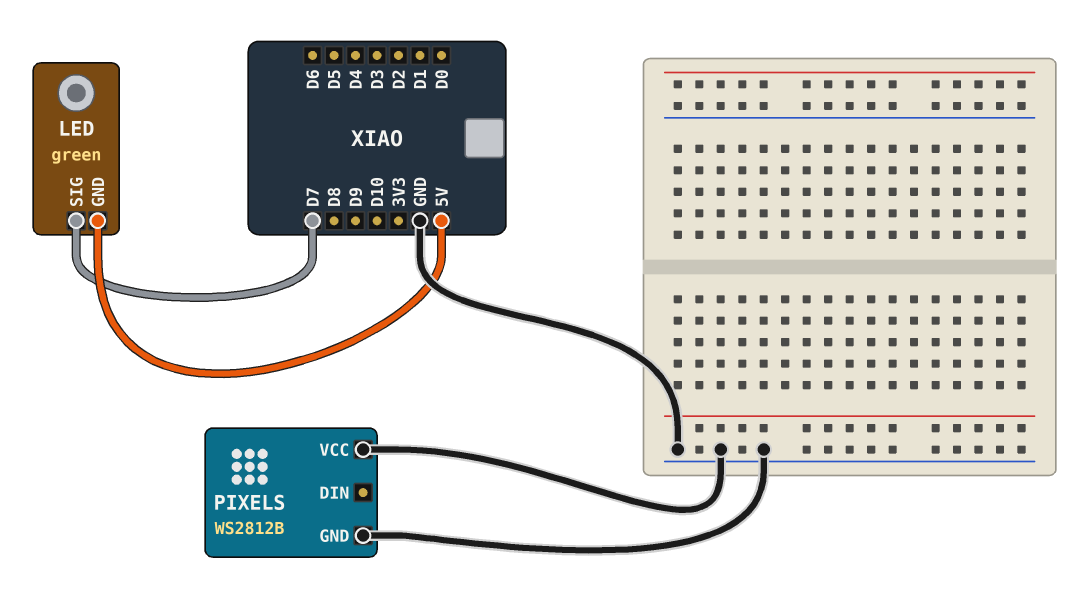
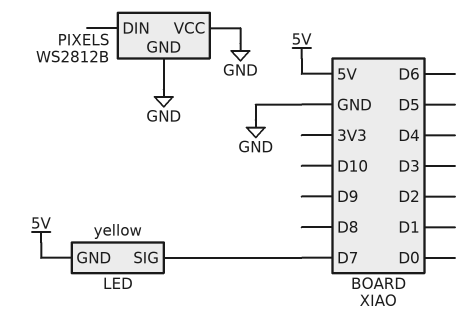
LED: green -> yellow

